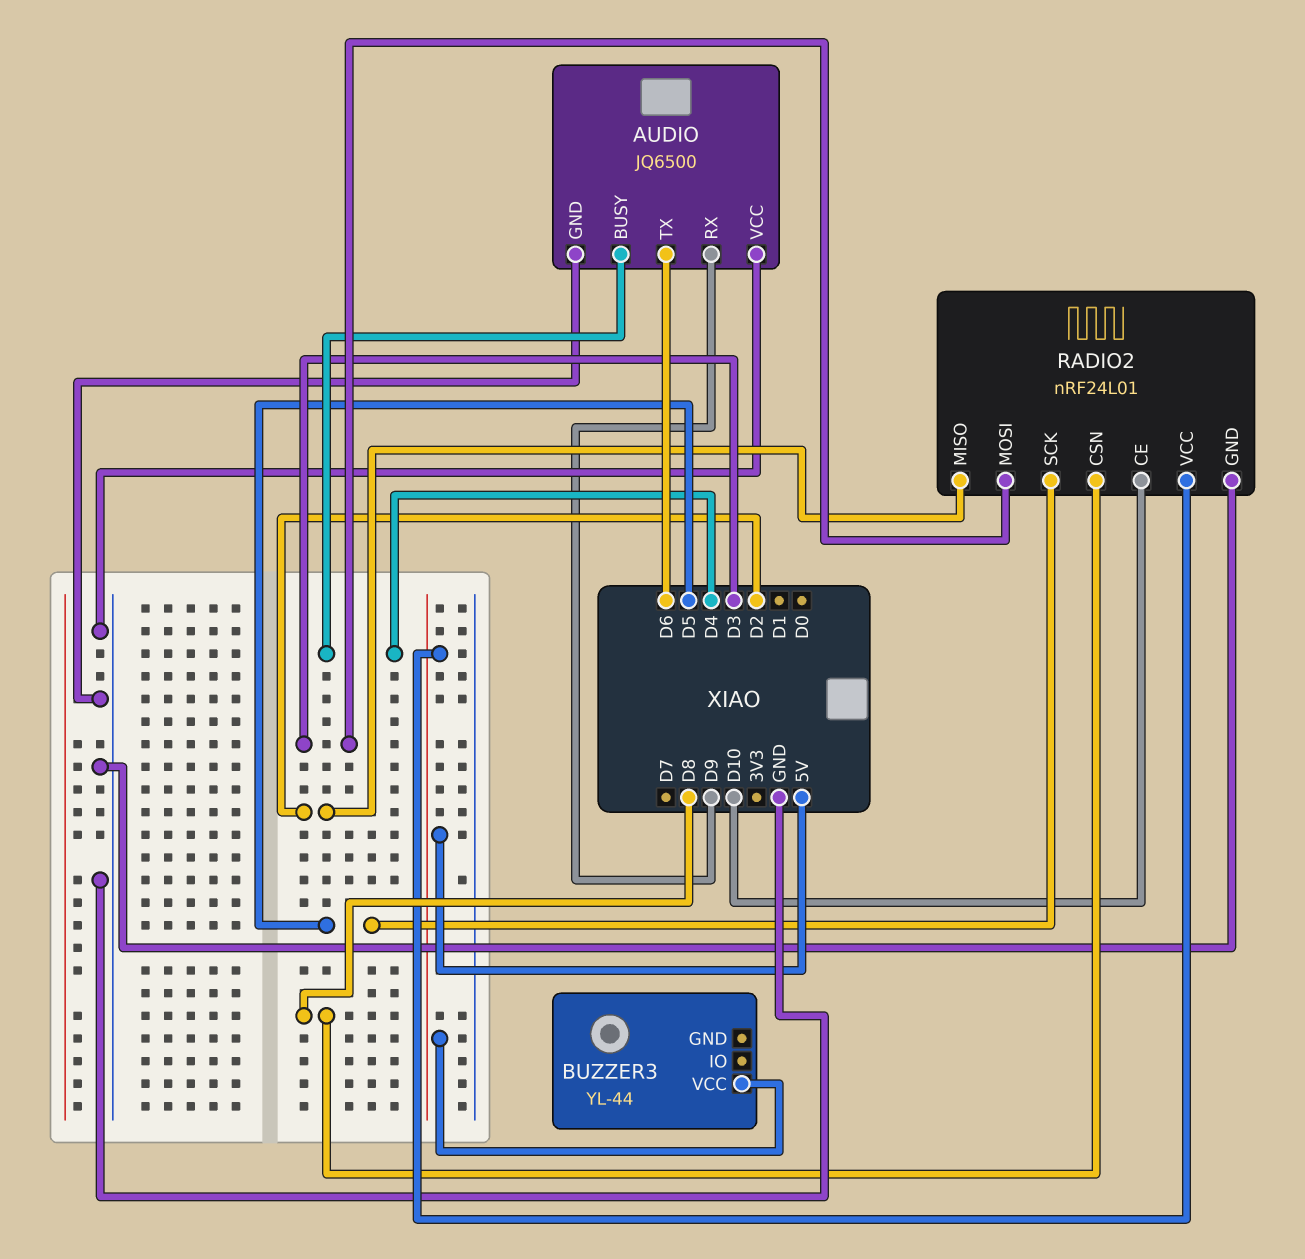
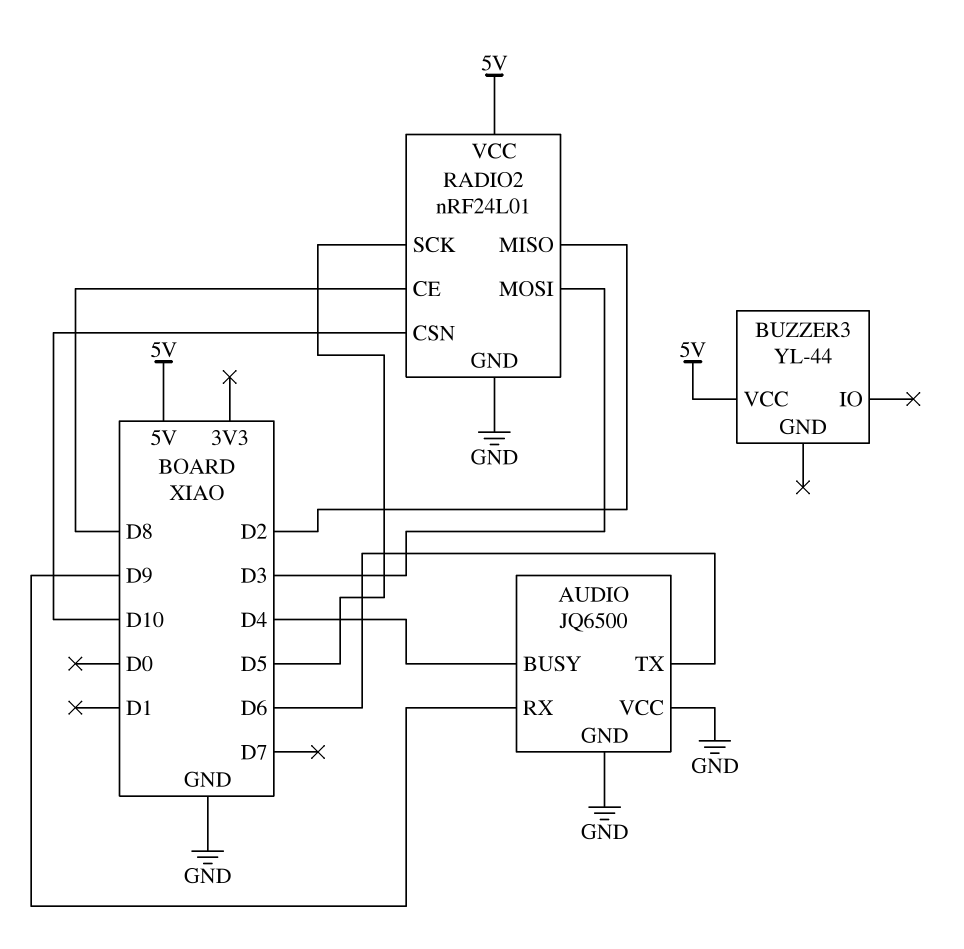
RADIO2 pin CE: D10 -> D8
RADIO2 pin CSN: D8 -> D10

